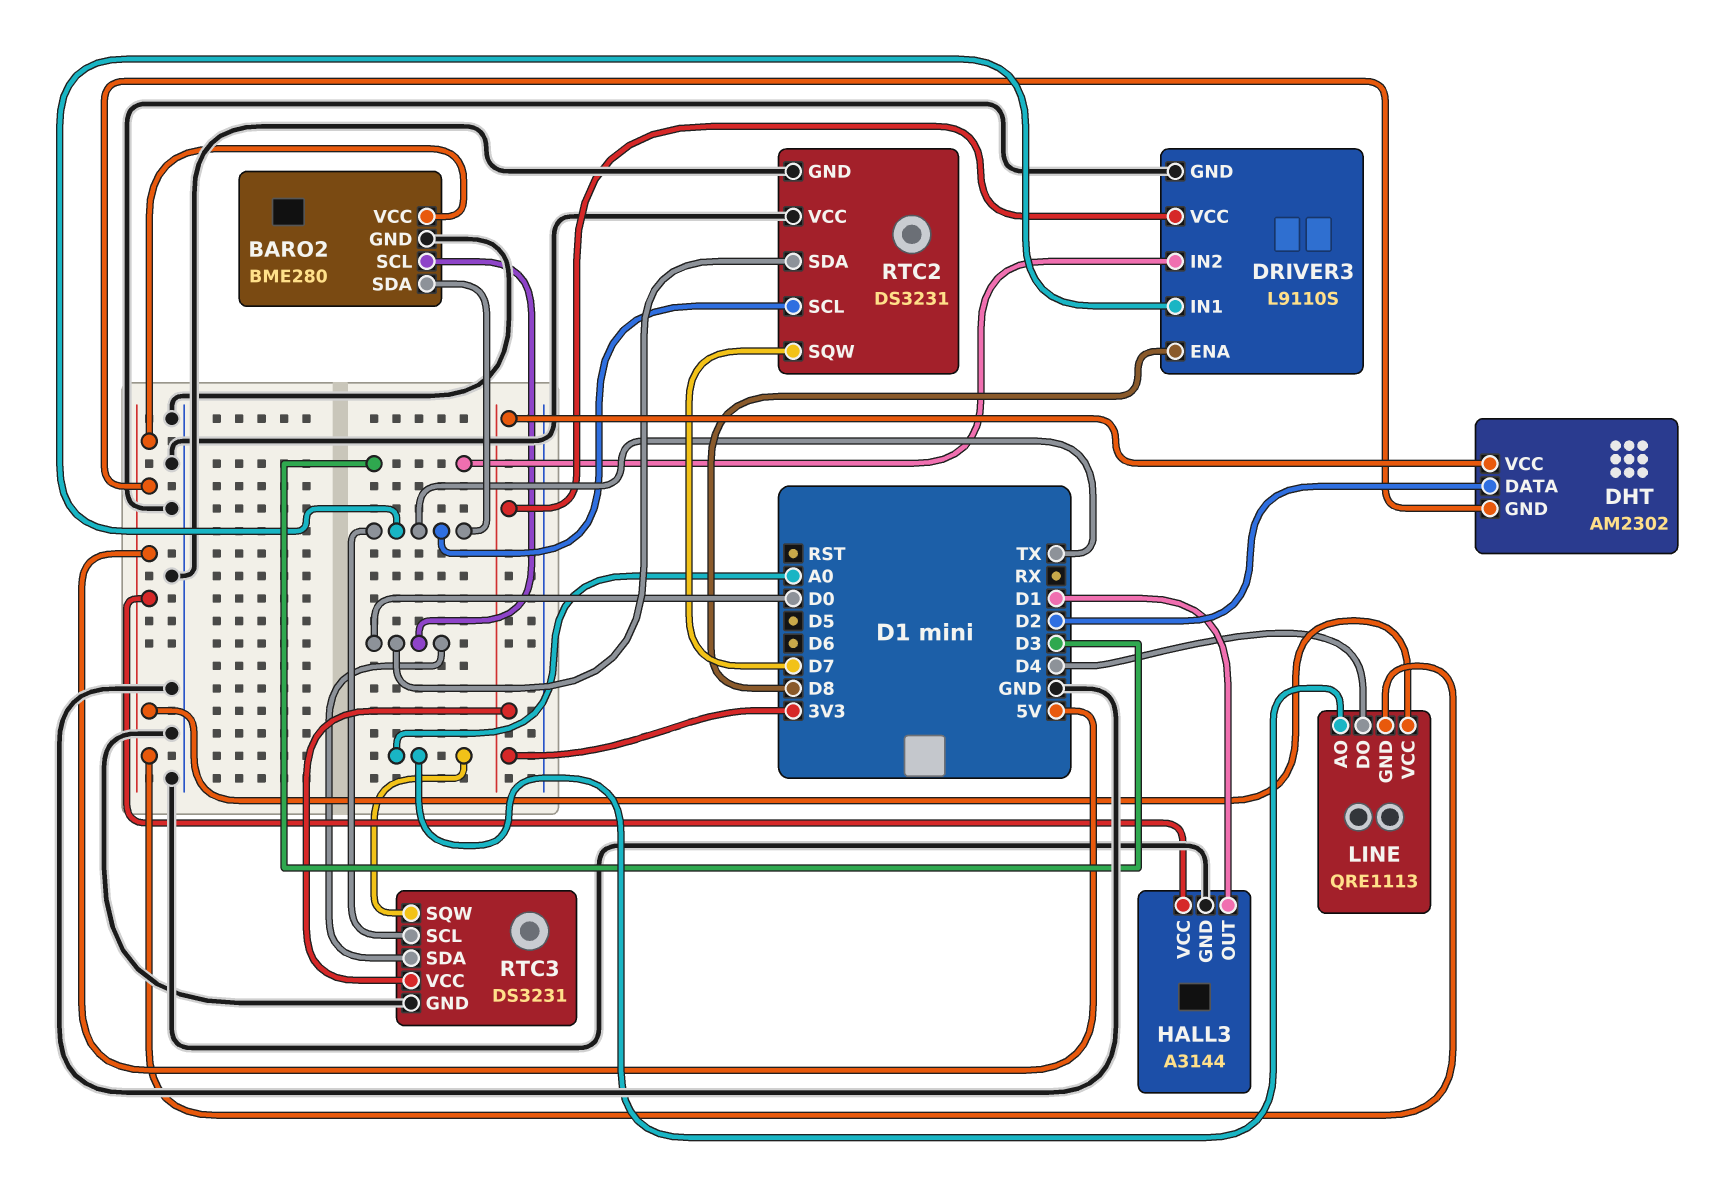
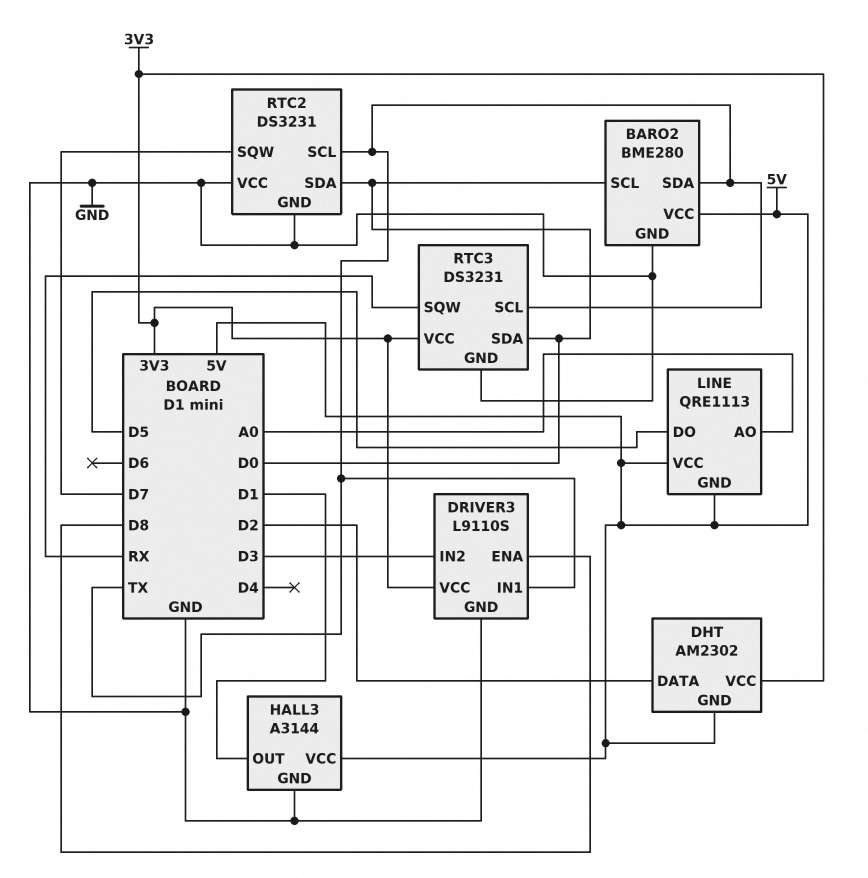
LINE pin DO: D4 -> D5
RTC3 pin SQW: A0 -> RX

